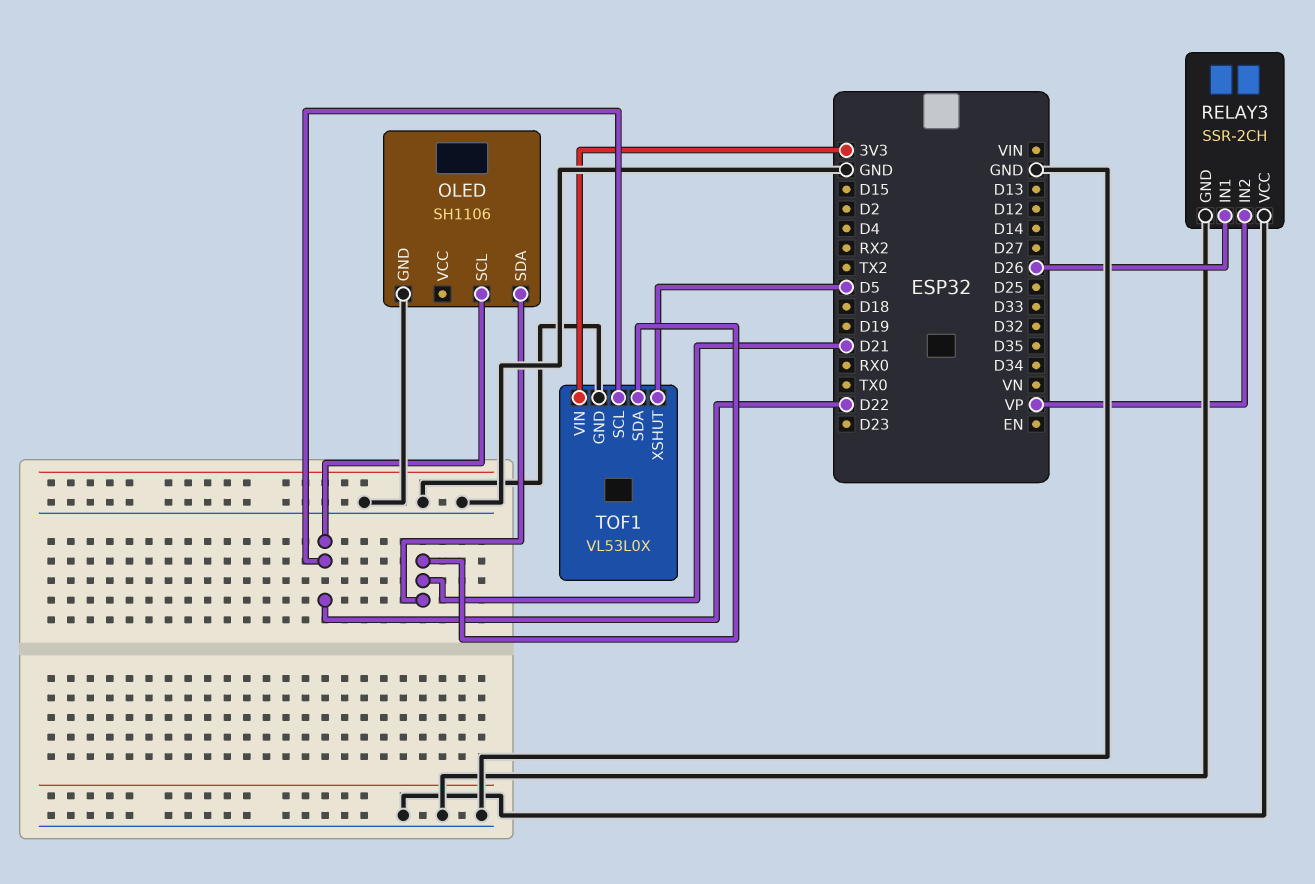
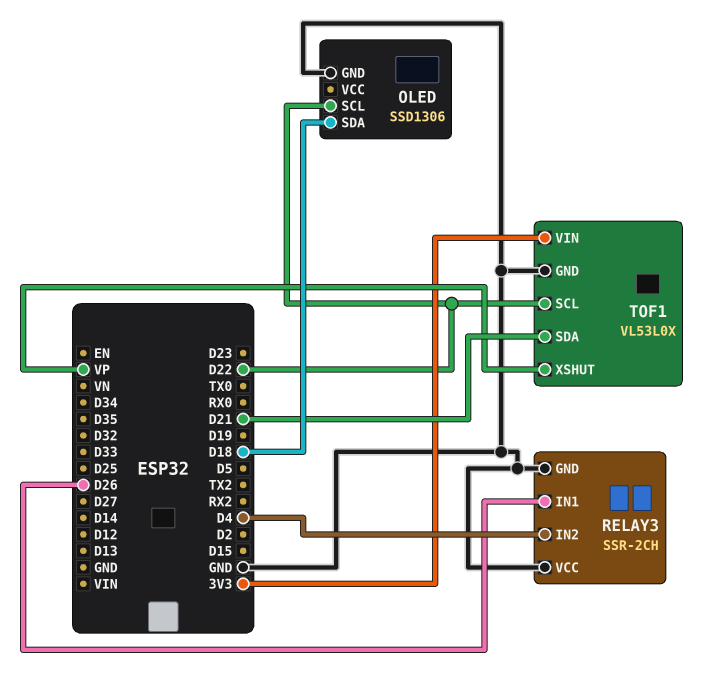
OLED: SH1106 -> SSD1306
OLED pin SDA: D21 -> D18
RELAY3 pin IN2: VP -> D4
TOF1 pin XSHUT: D5 -> VP

